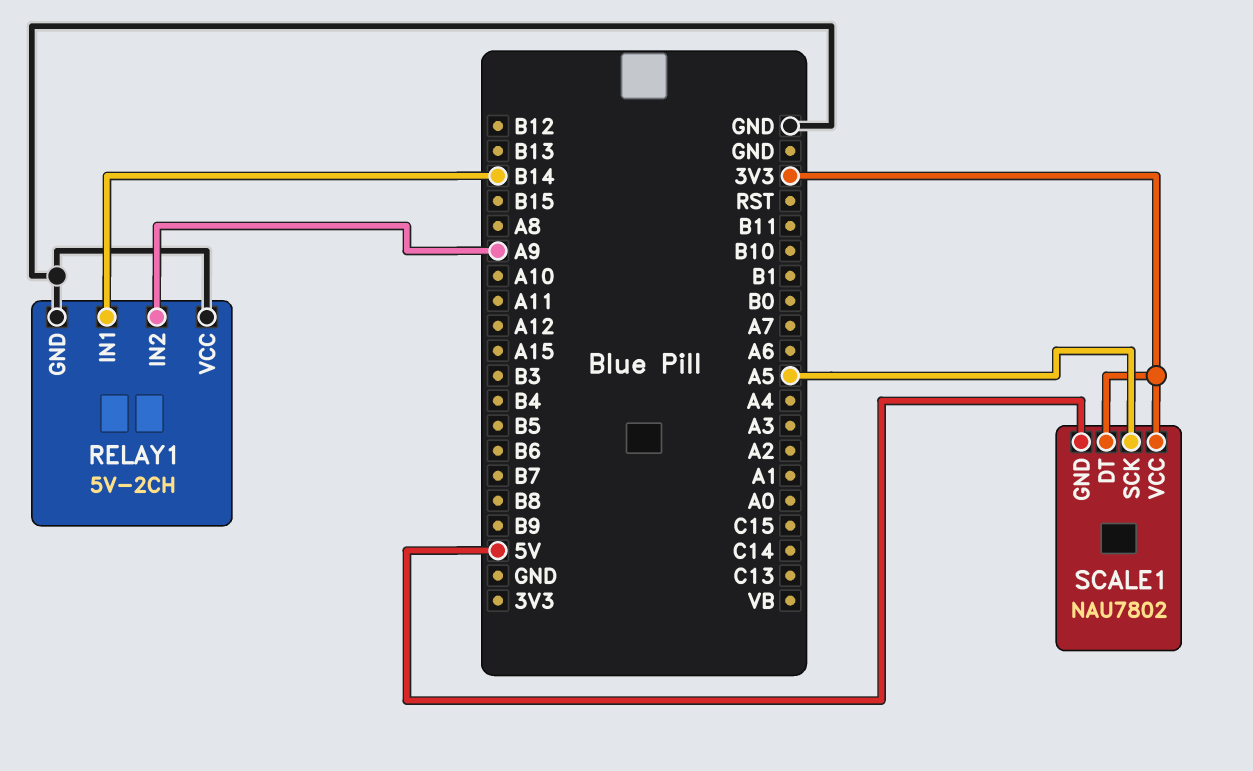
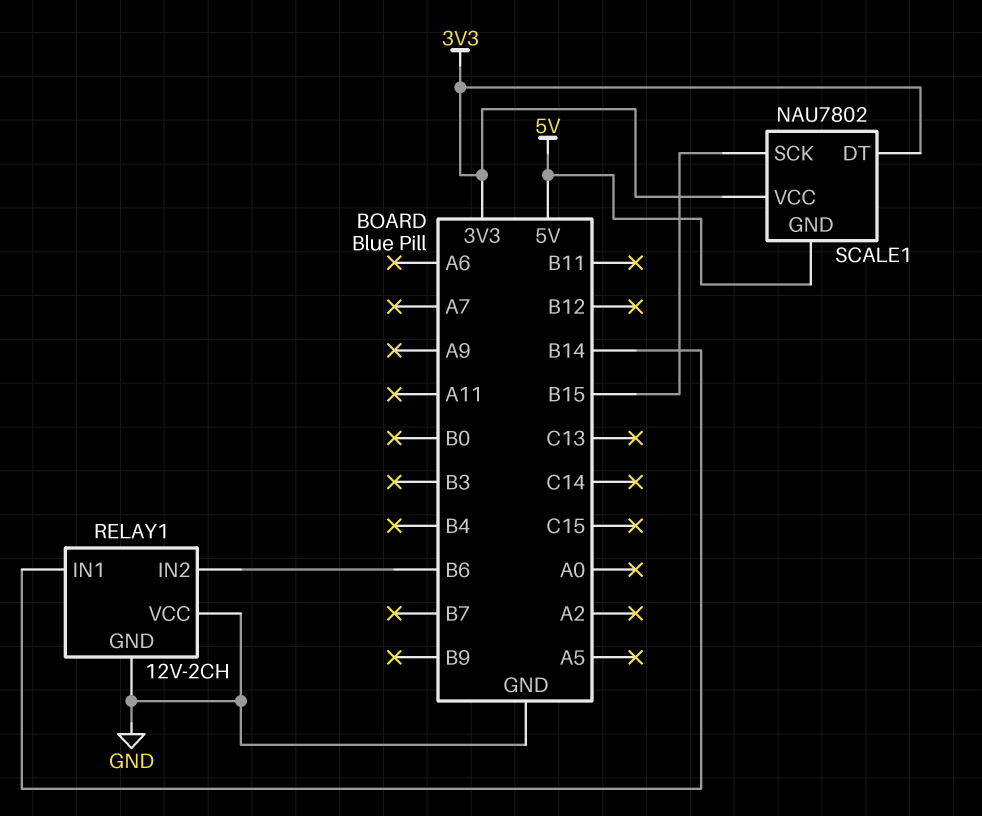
RELAY1: 5V-2CH -> 12V-2CH
RELAY1 pin IN2: A9 -> B6
SCALE1 pin SCK: A5 -> B15

